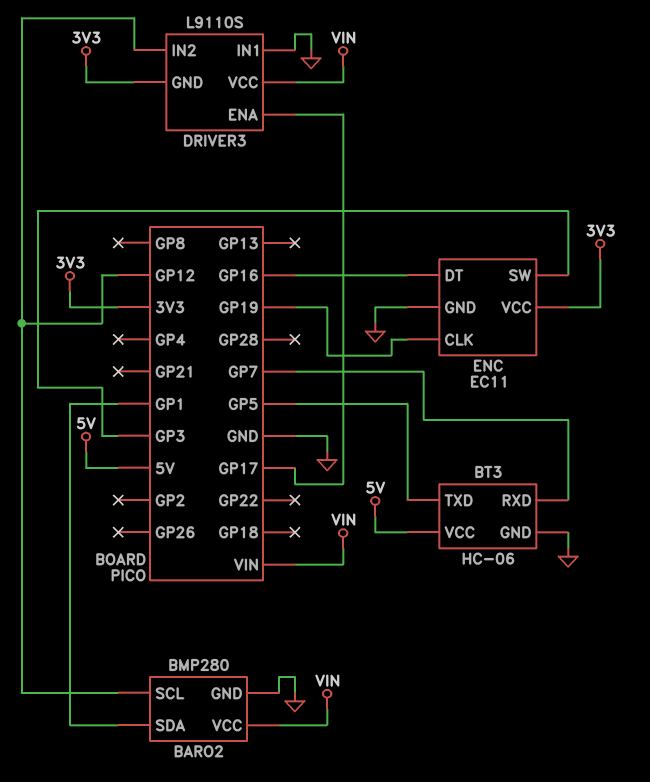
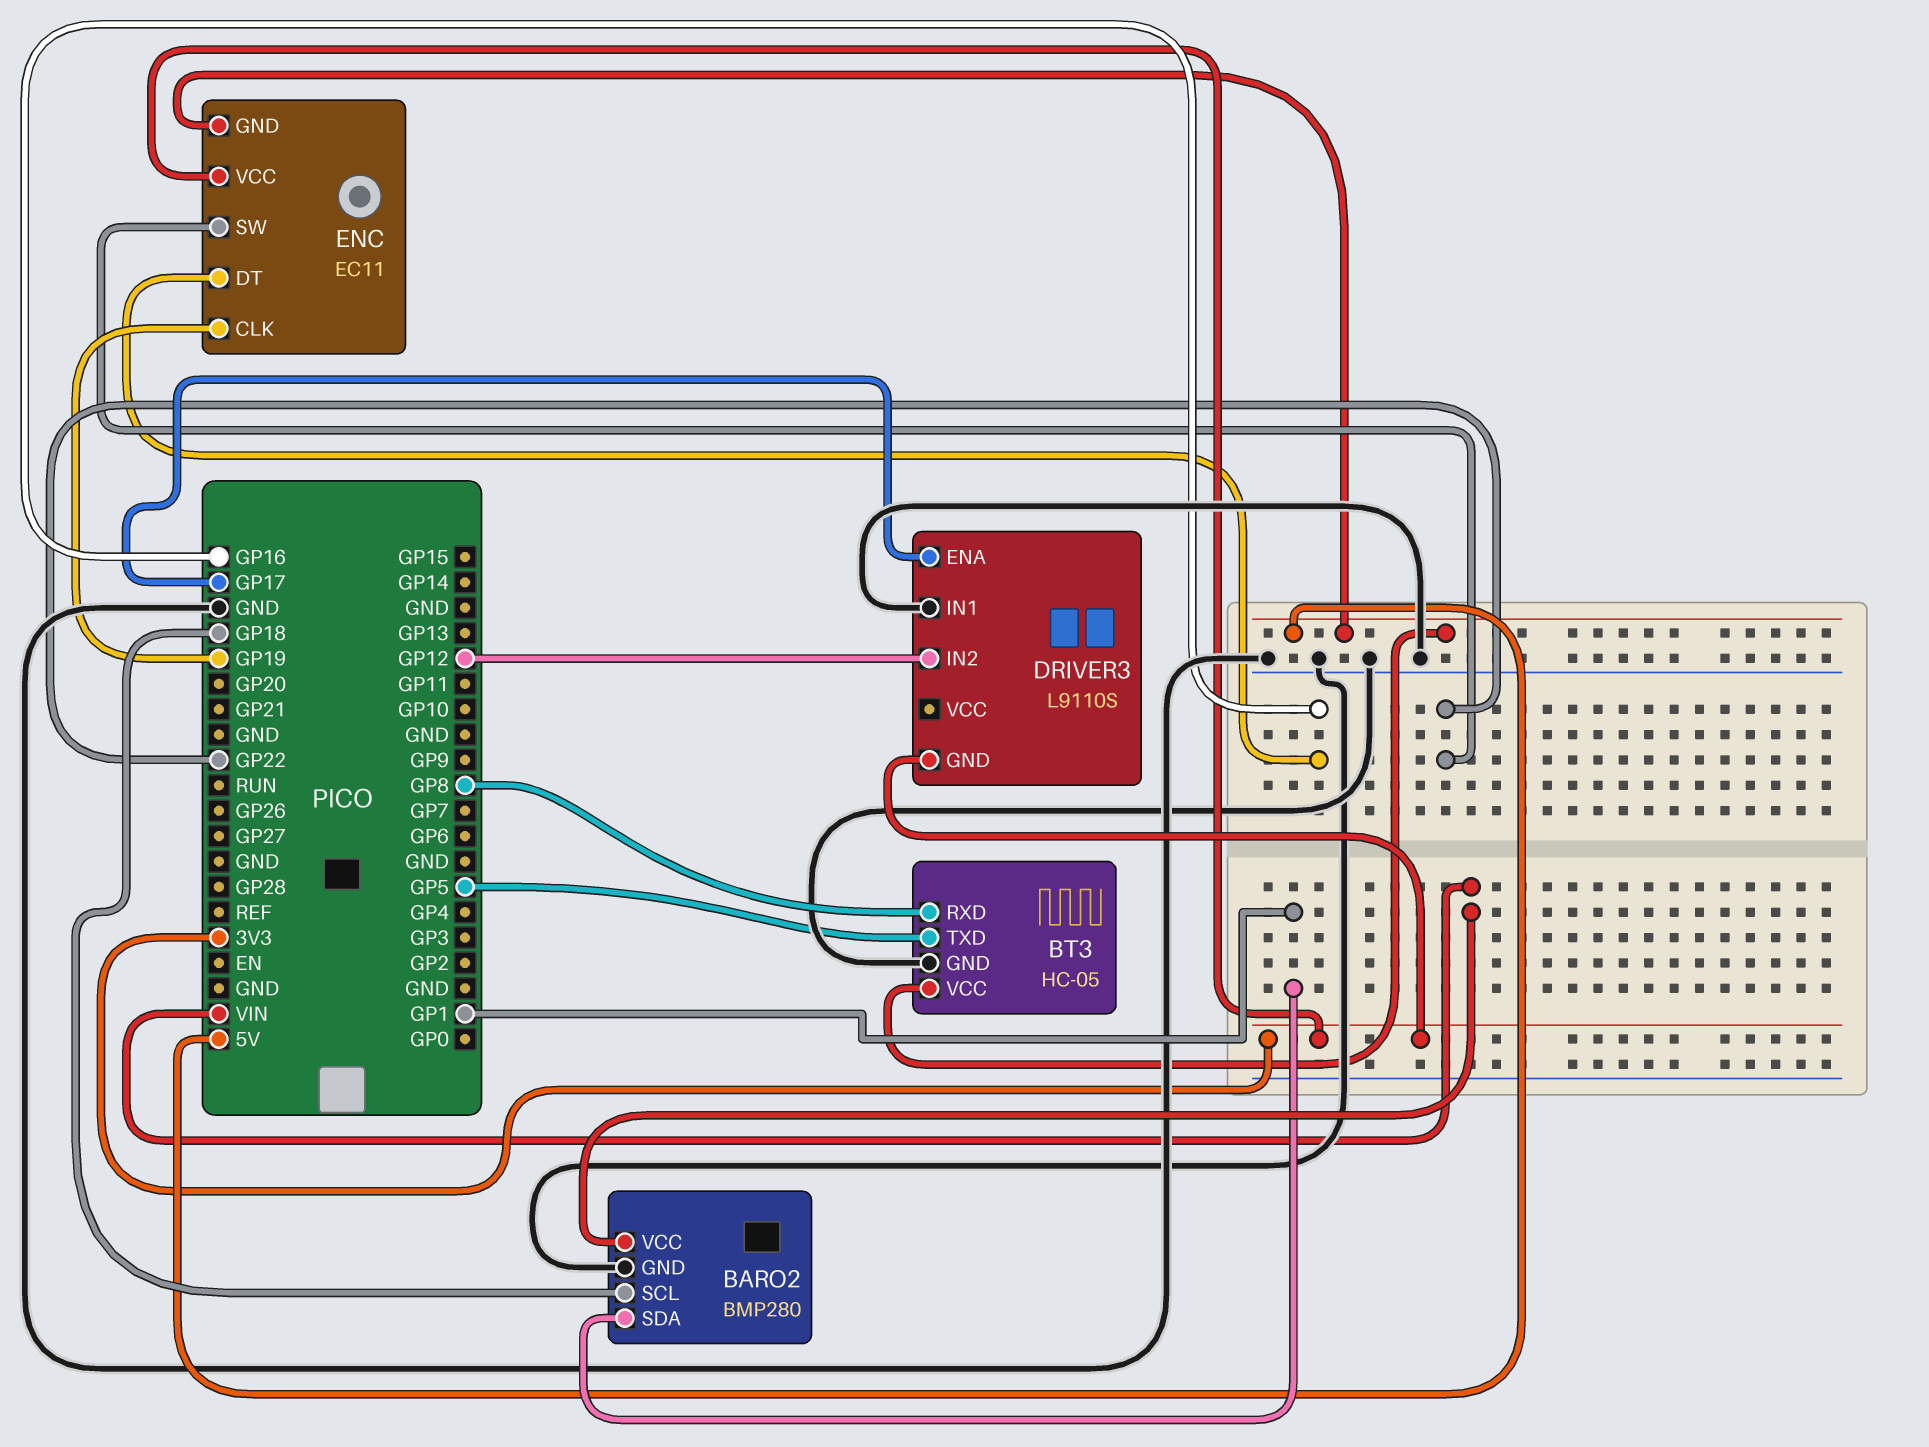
BARO2 pin SCL: GP12 -> GP18
BT3: HC-06 -> HC-05
BT3 pin RXD: GP7 -> GP8
DRIVER3 pin VCC: VIN -> none
ENC pin GND: GND -> 5V
ENC pin SW: GP3 -> GP22

